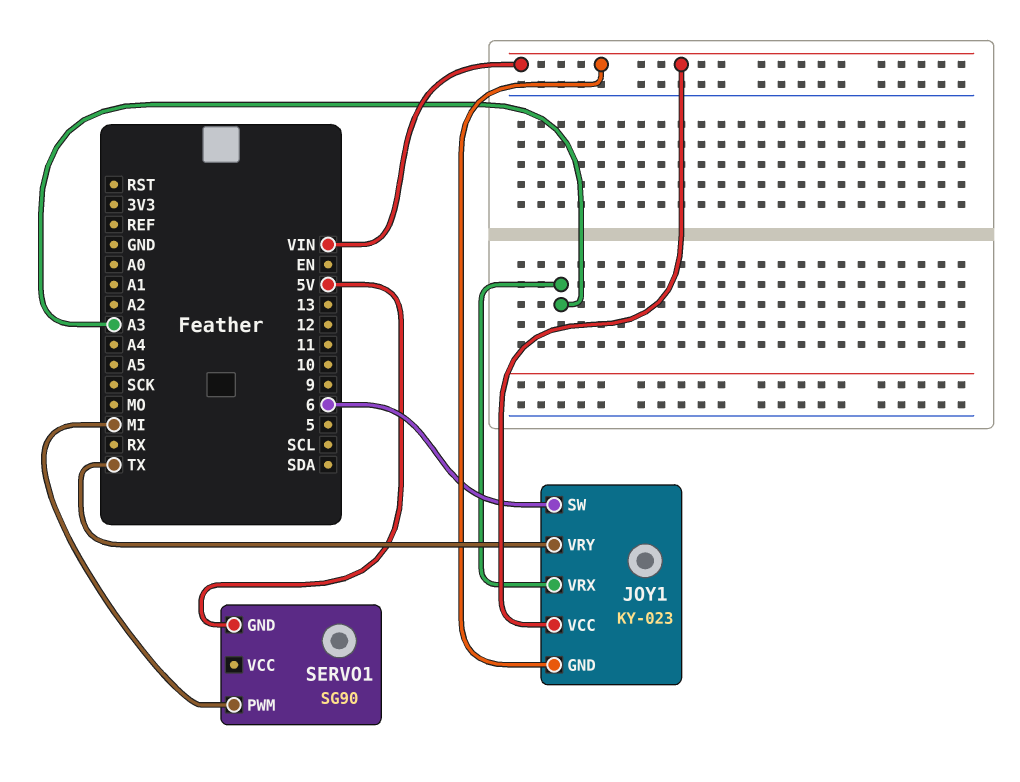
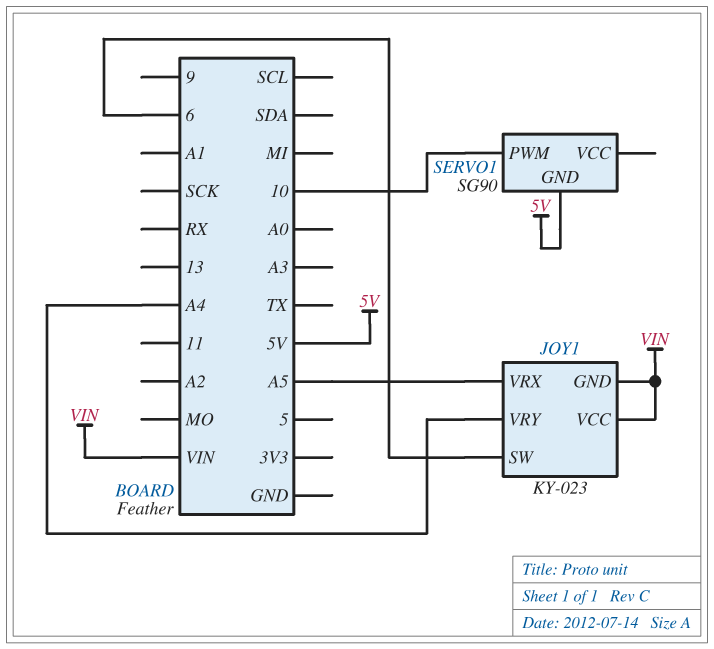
JOY1 pin VRX: A3 -> A5
JOY1 pin VRY: TX -> A4
SERVO1 pin PWM: MI -> 10

